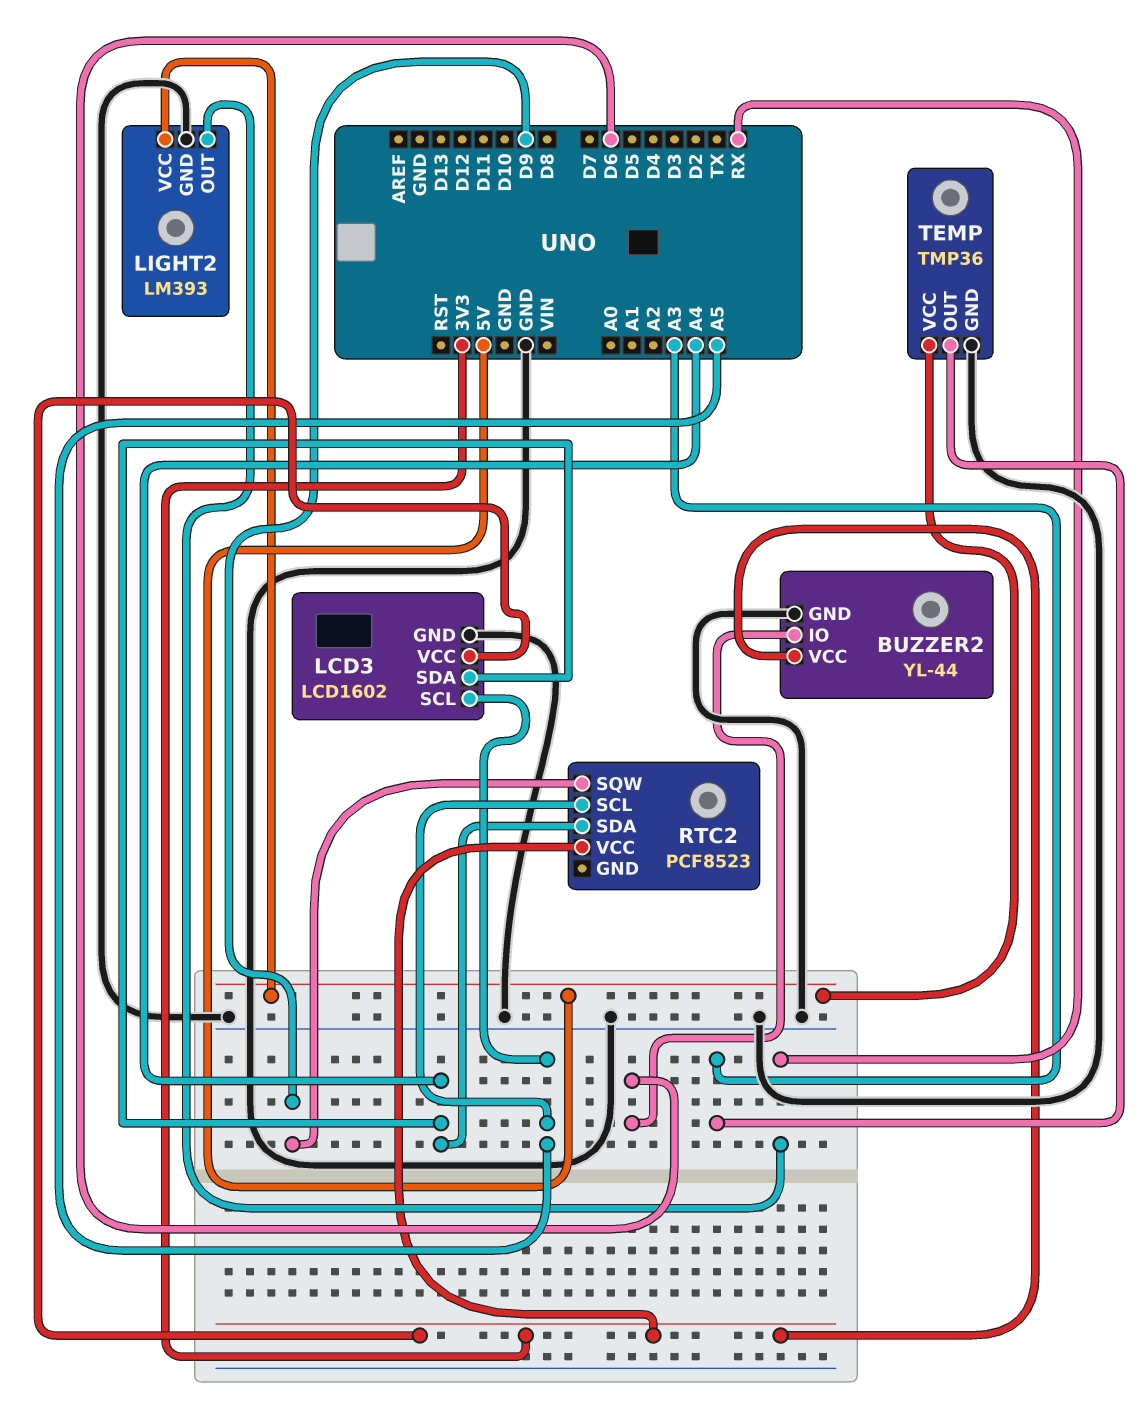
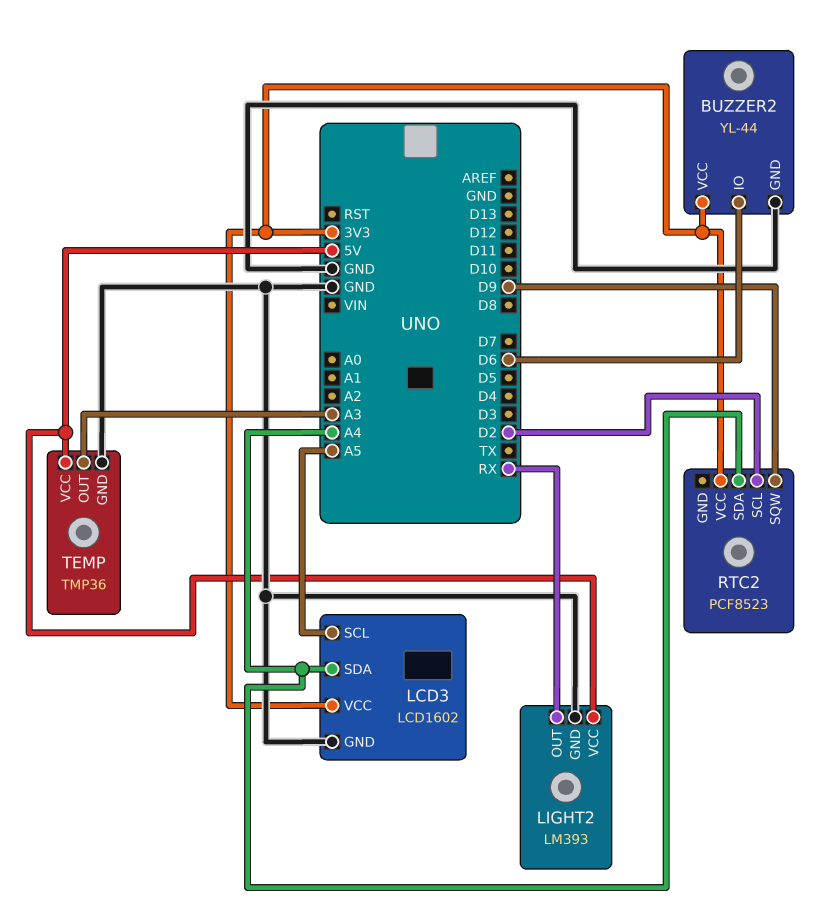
RTC2 pin SCL: A5 -> D2

